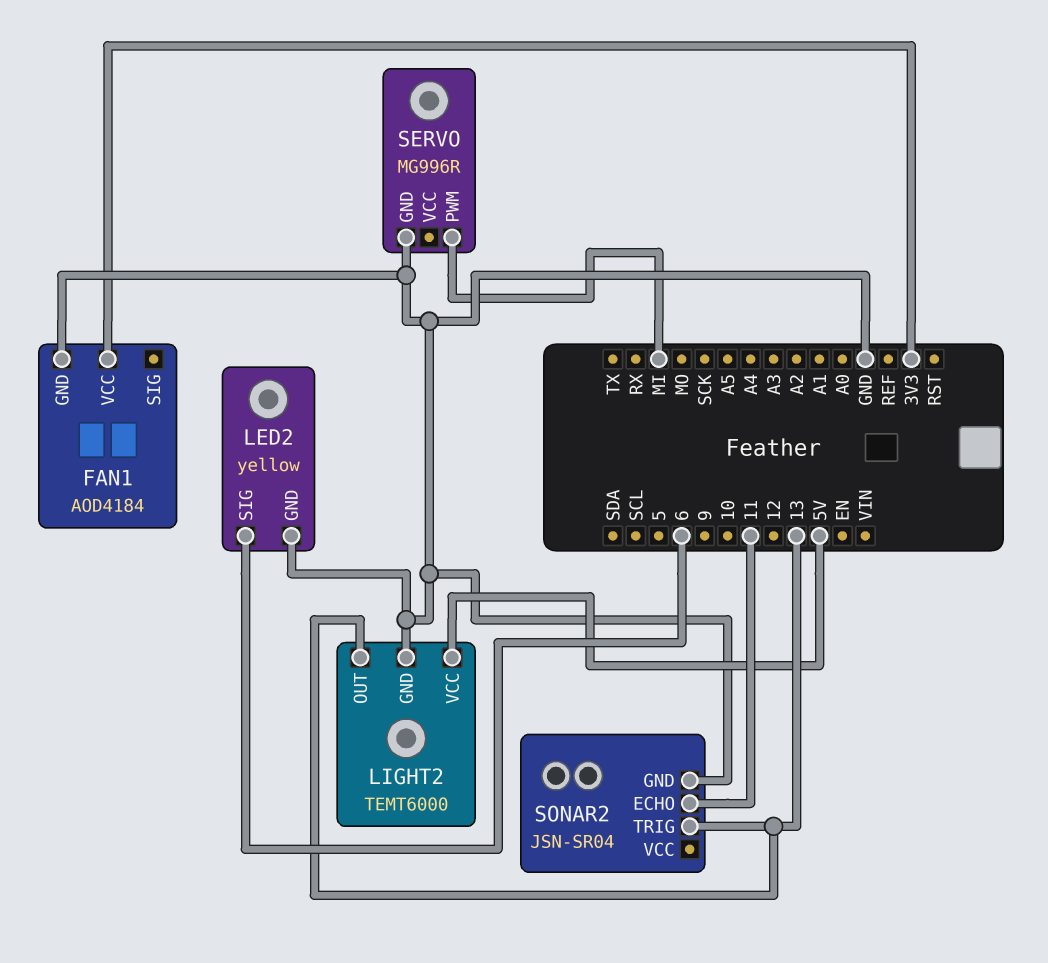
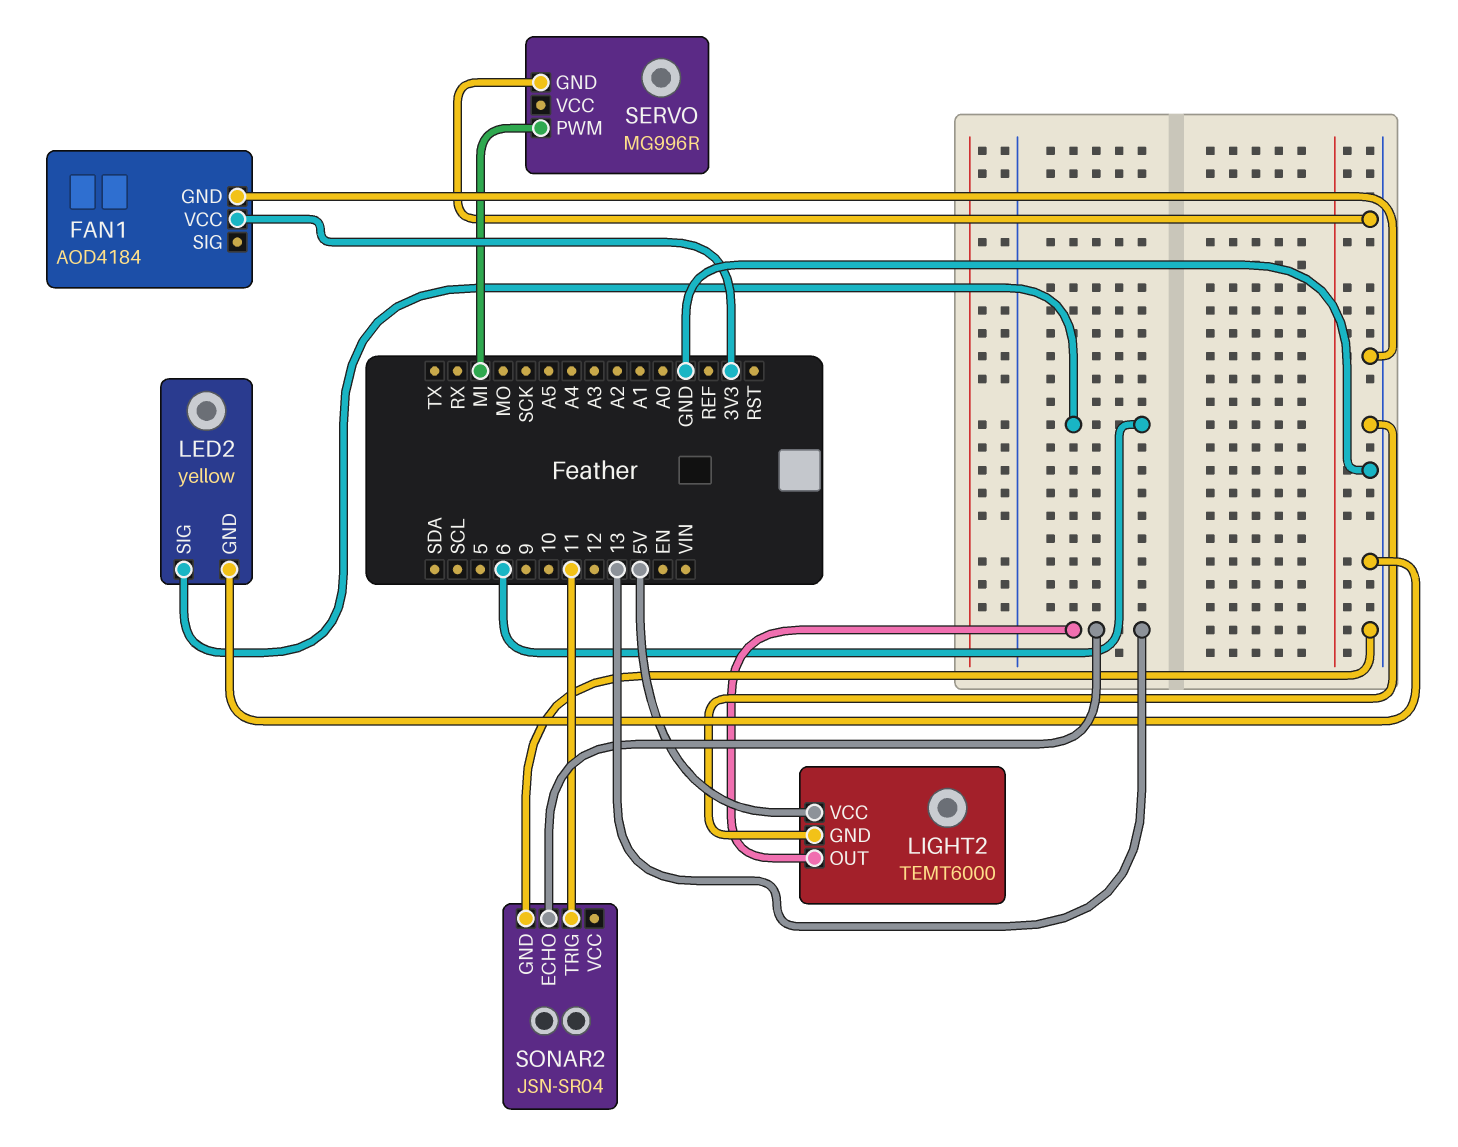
SONAR2 pin ECHO: 11 -> 13
SONAR2 pin TRIG: 13 -> 11

